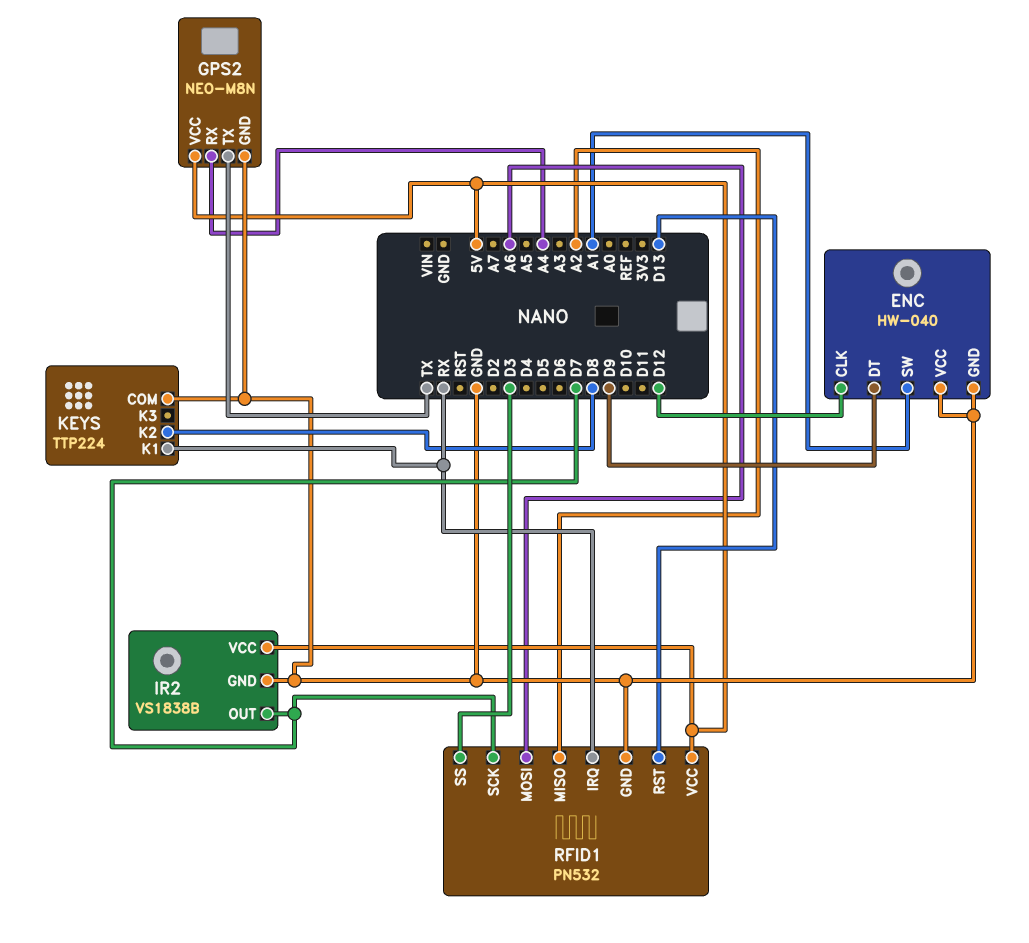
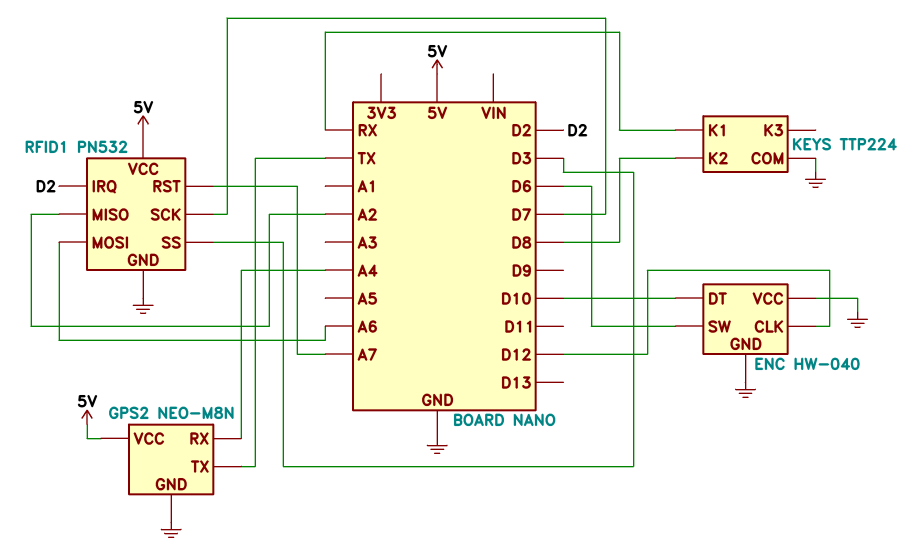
ENC pin DT: D9 -> D10
ENC pin SW: A1 -> D6
IR2: VS1838B -> none
IR2 pin GND: GND -> none
IR2 pin OUT: D7 -> none
IR2 pin VCC: 5V -> none
RFID1 pin IRQ: RX -> D2
RFID1 pin RST: D13 -> A7

